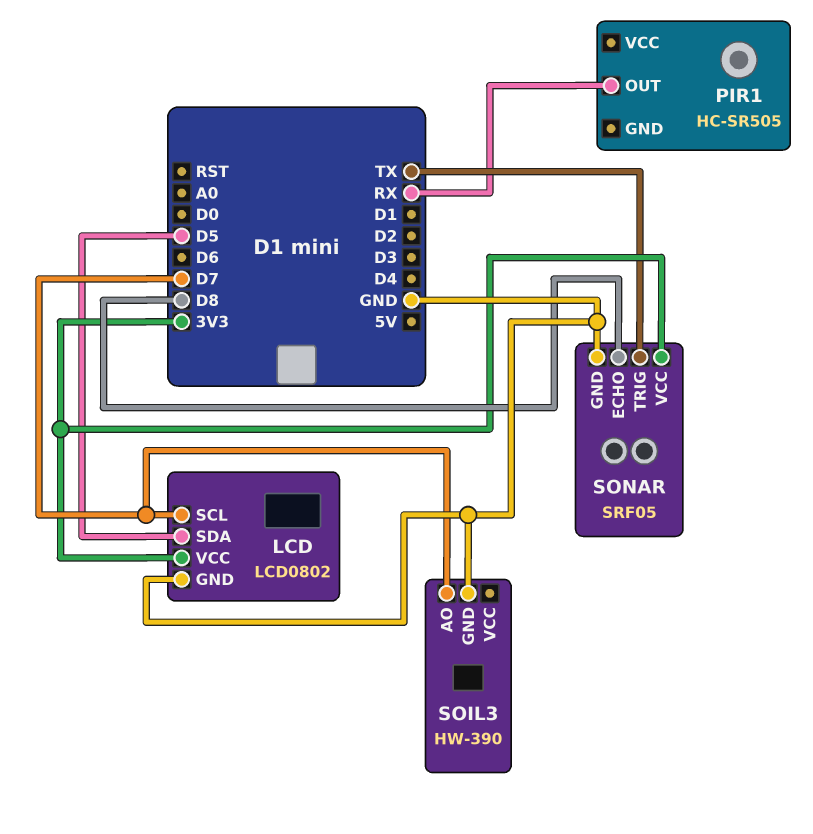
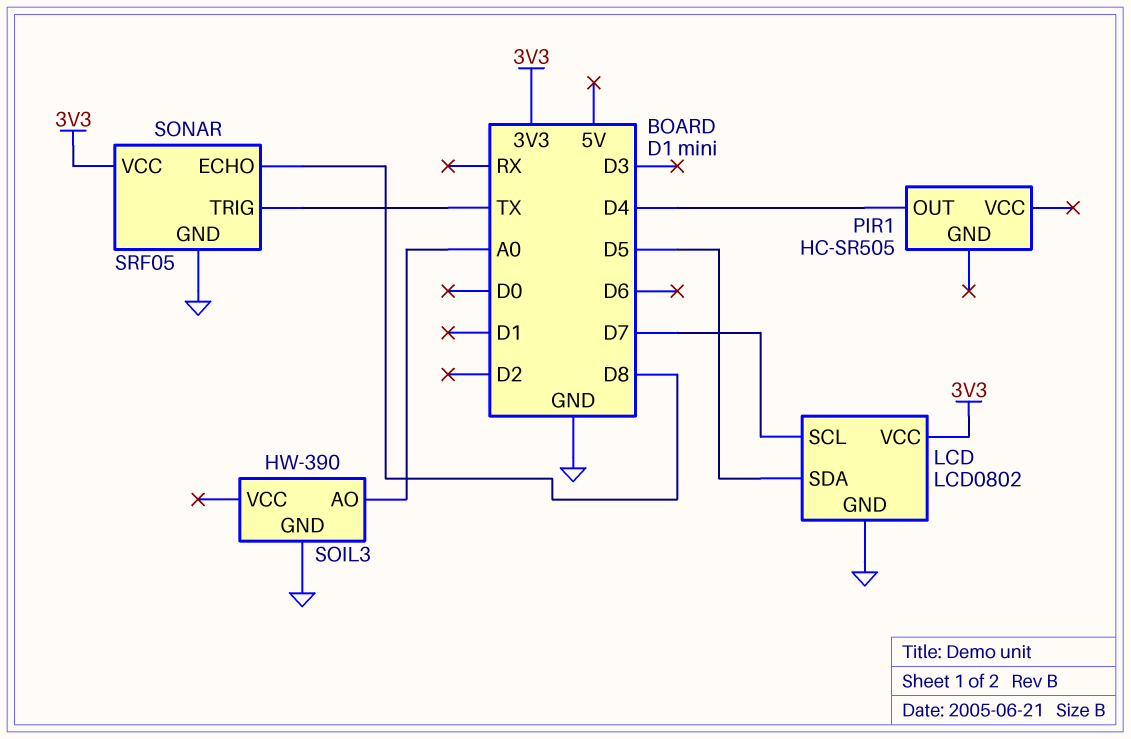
PIR1 pin OUT: RX -> D4
SOIL3 pin AO: D7 -> A0

